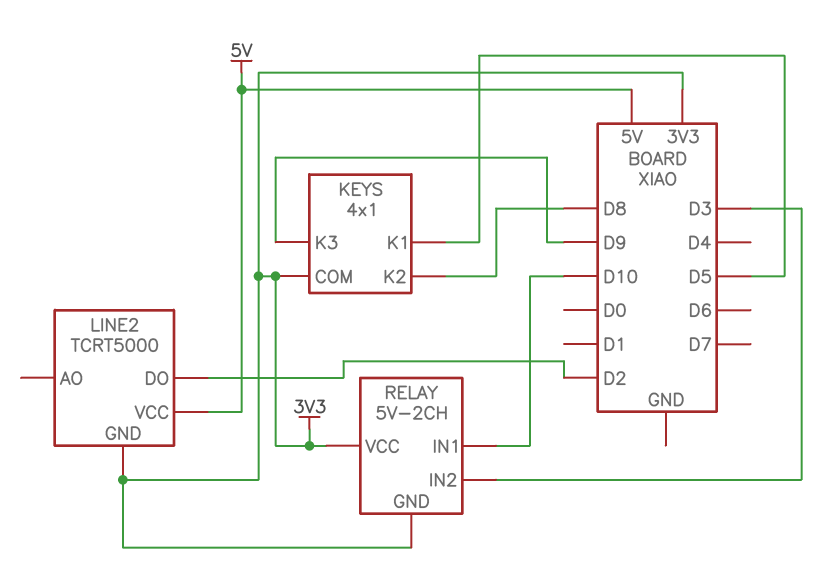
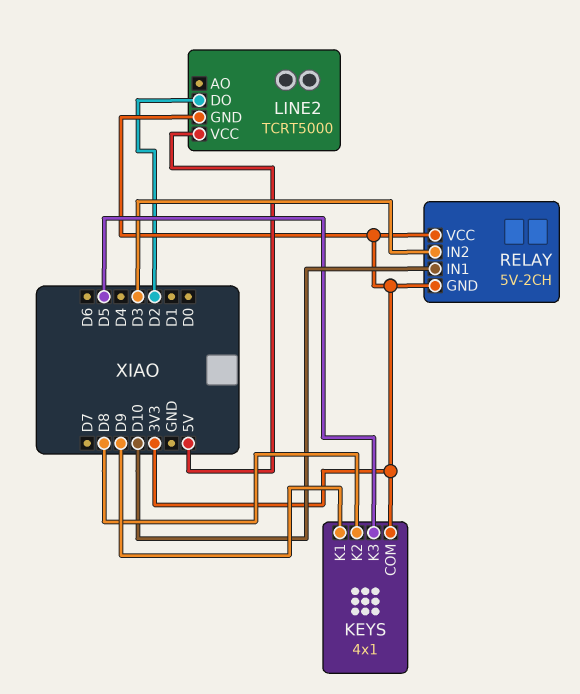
KEYS pin K1: D5 -> D9
KEYS pin K3: D9 -> D5

